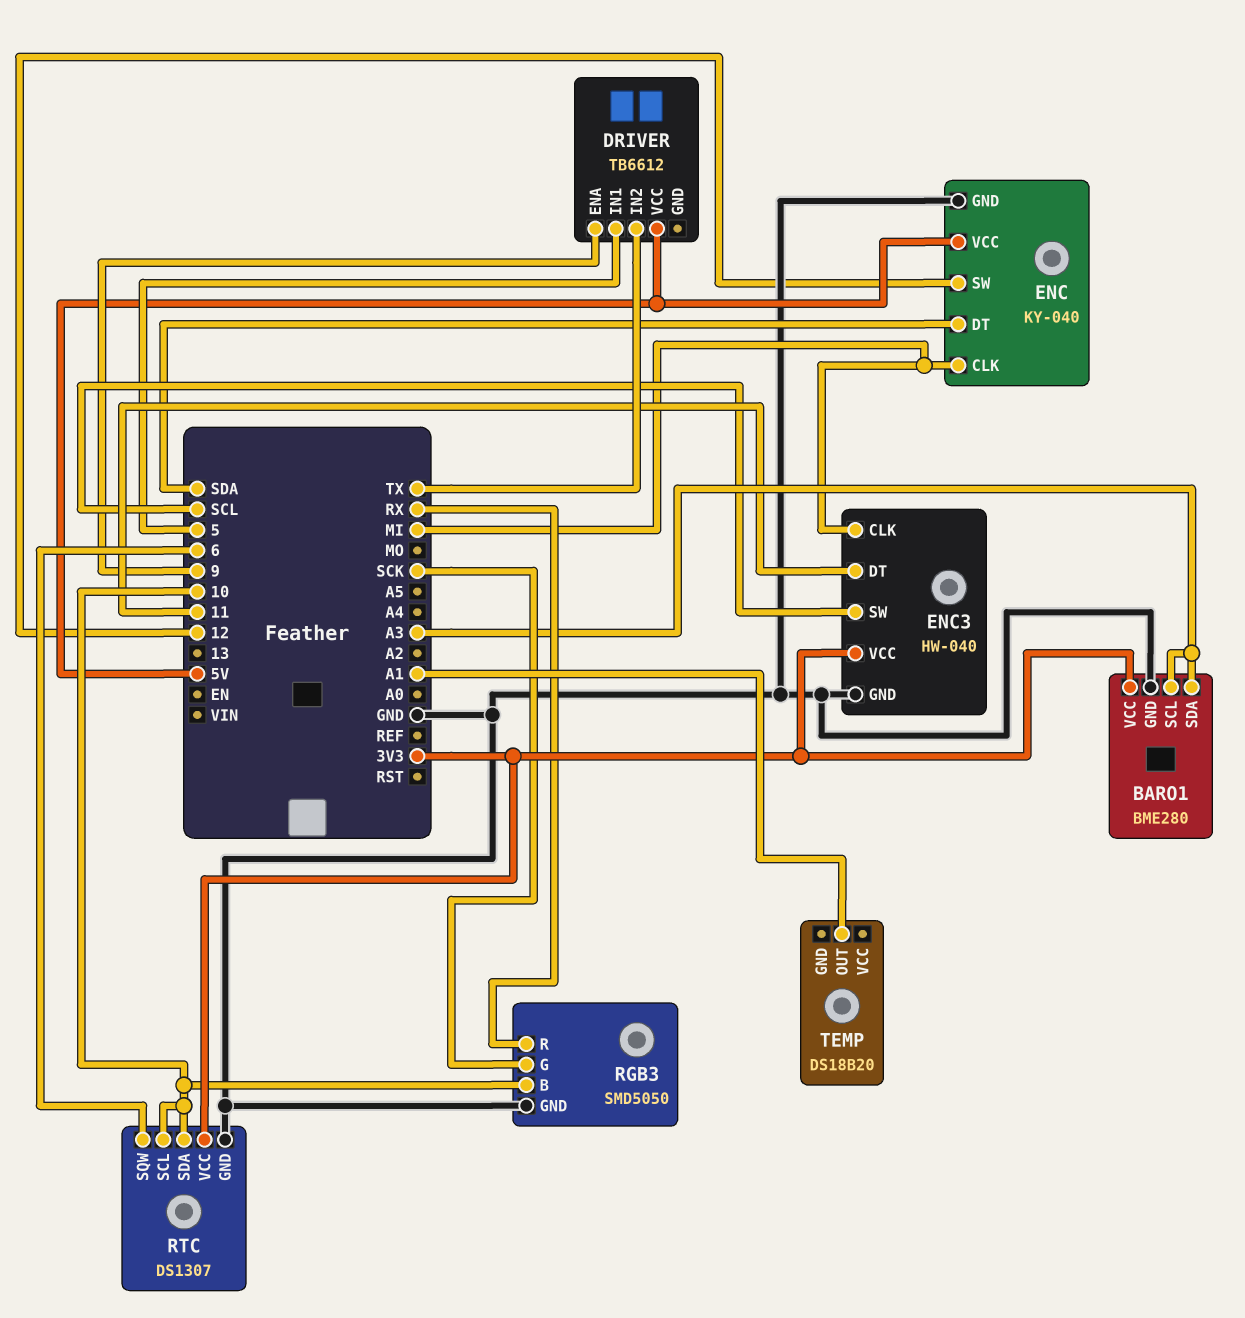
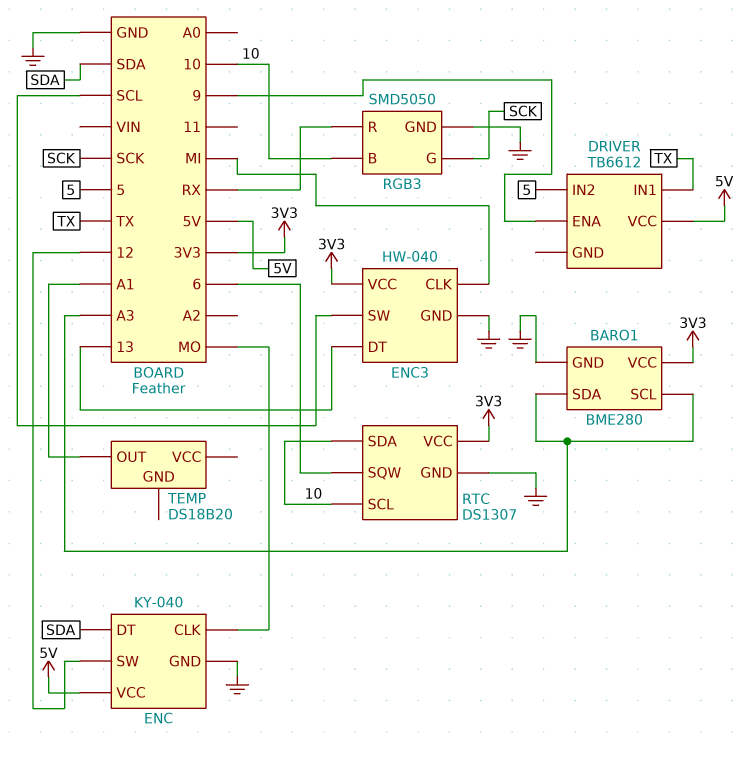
DRIVER pin IN1: 5 -> TX
DRIVER pin IN2: TX -> 5
ENC pin CLK: MI -> MO
ENC3 pin DT: 11 -> 13

